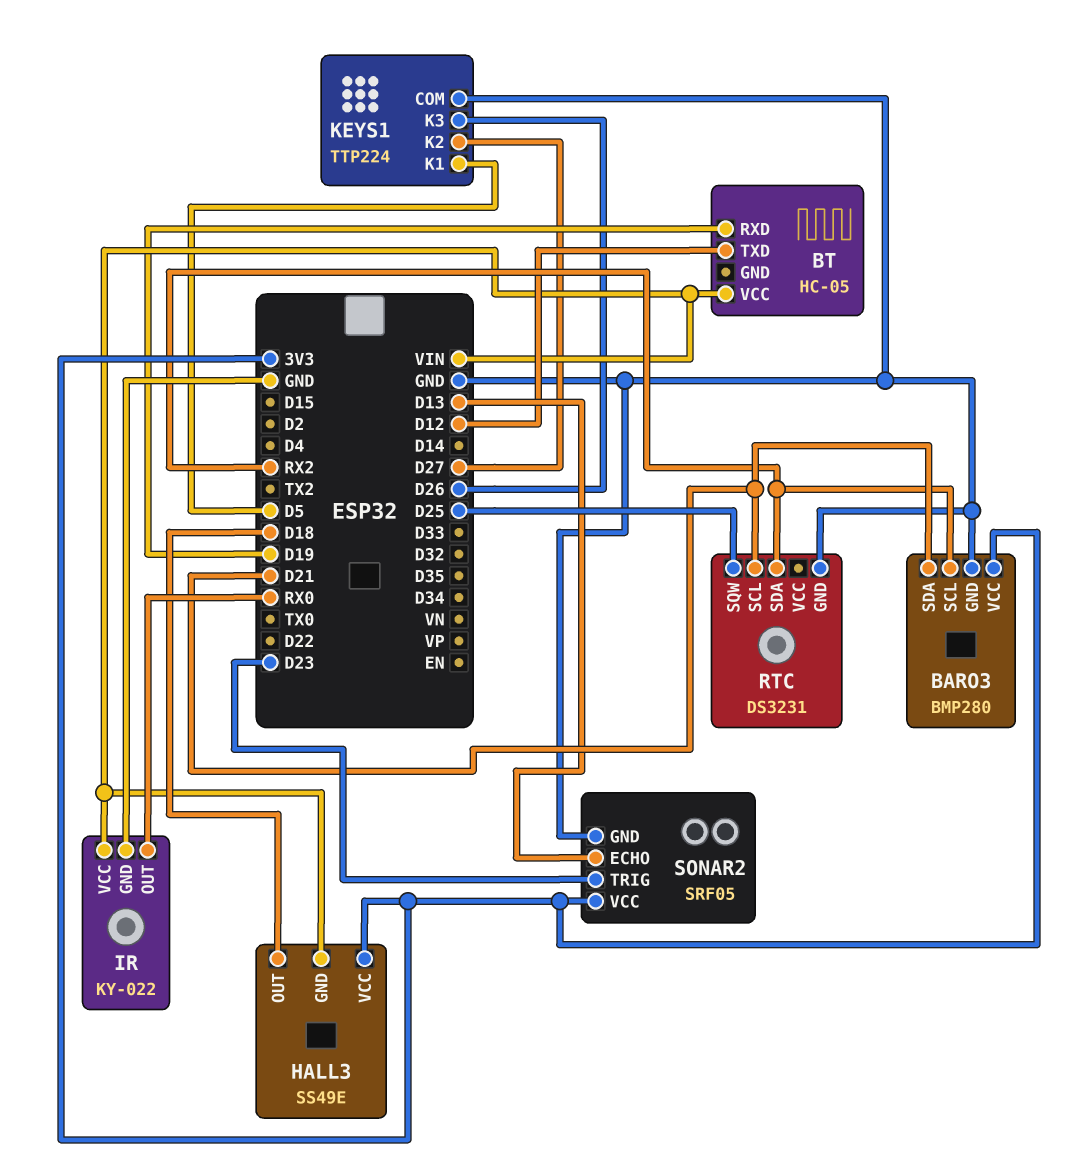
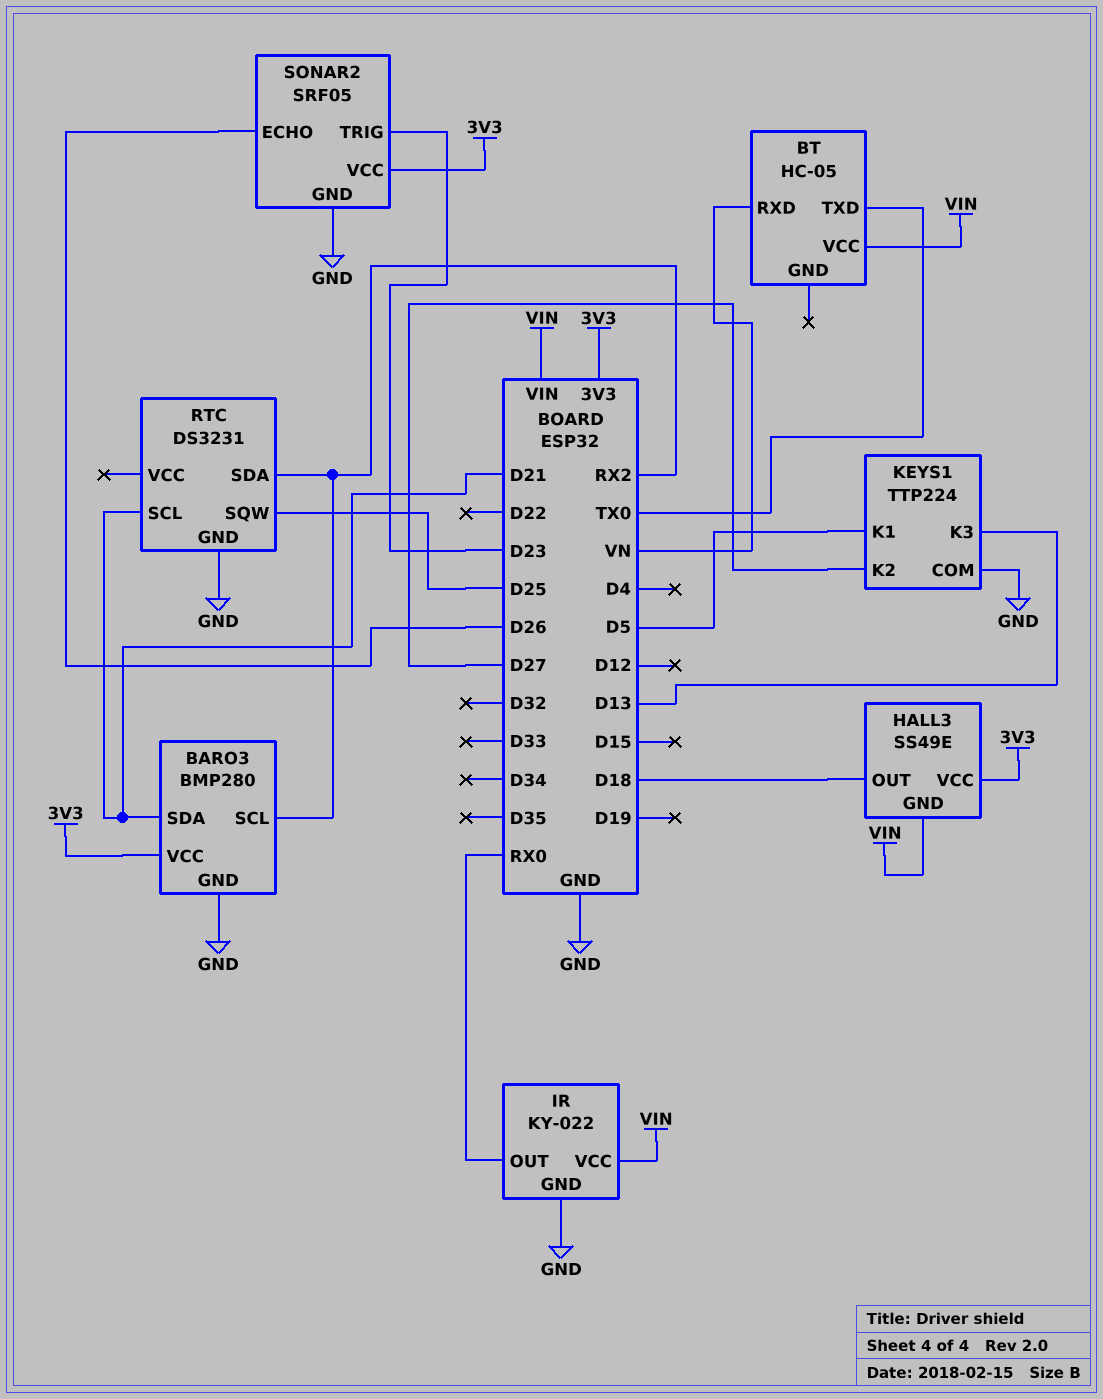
BT pin RXD: D19 -> VN
BT pin TXD: D12 -> TX0
KEYS1 pin K3: D26 -> D13
SONAR2 pin ECHO: D13 -> D26

